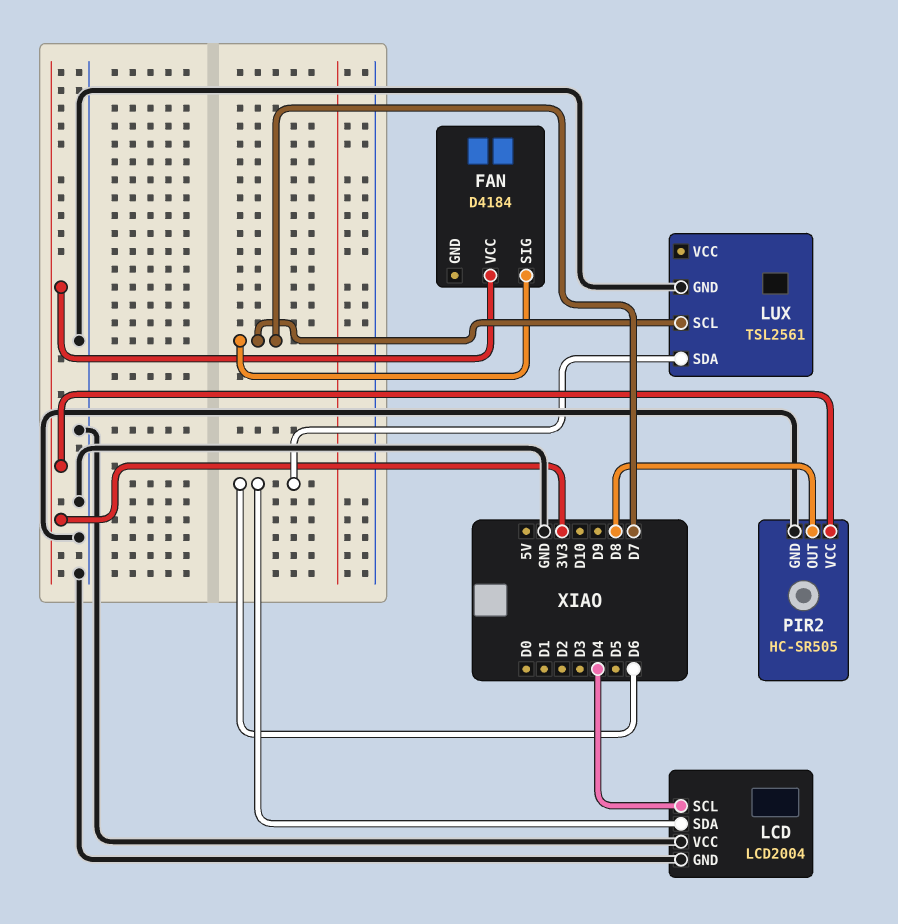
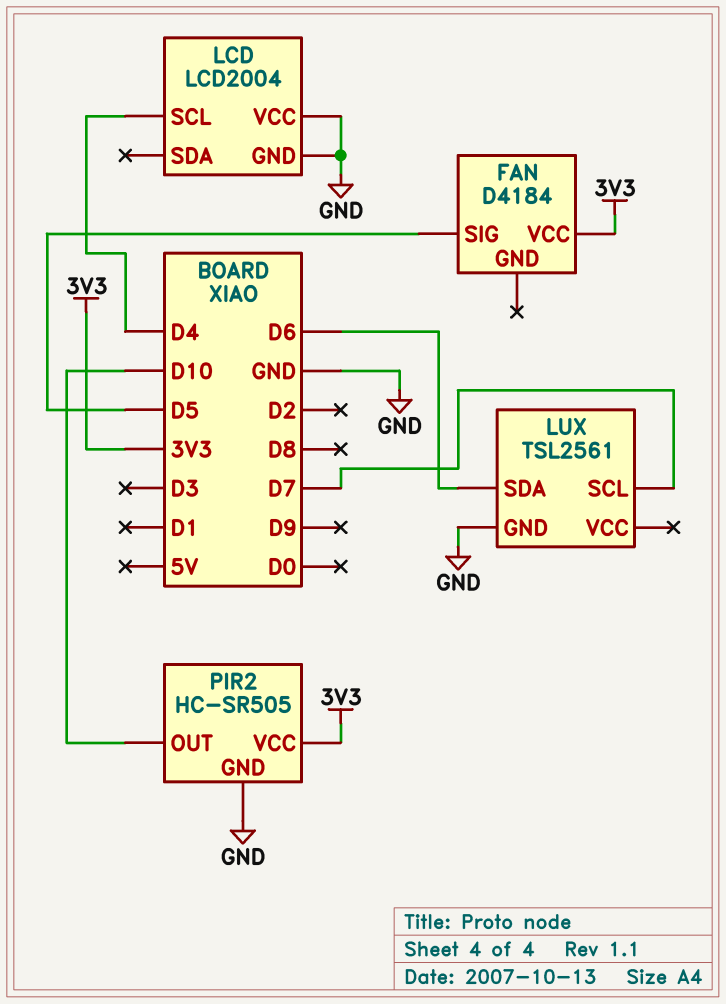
FAN pin SIG: D7 -> D5
LCD pin SDA: D6 -> none
PIR2 pin OUT: D8 -> D10

